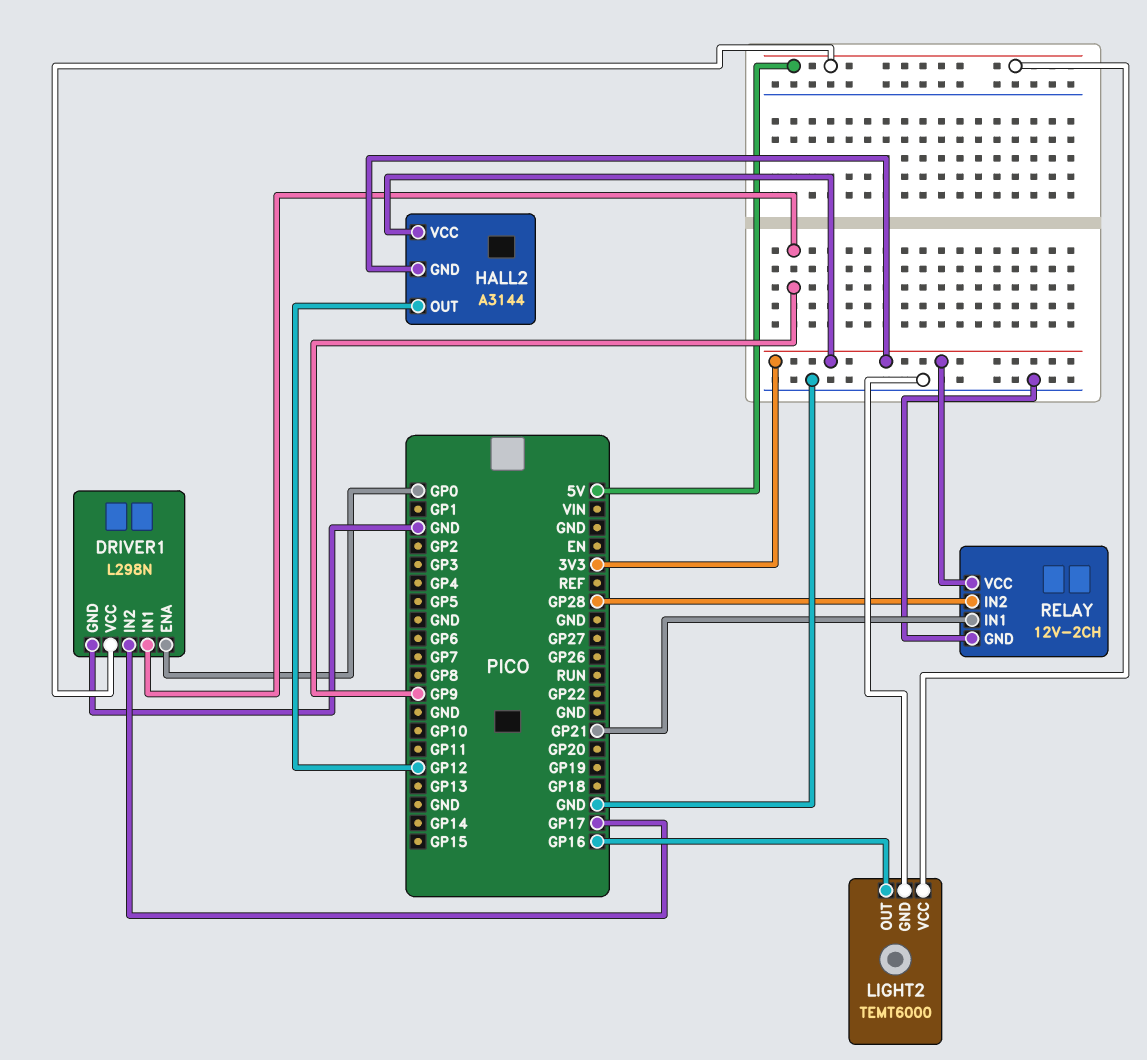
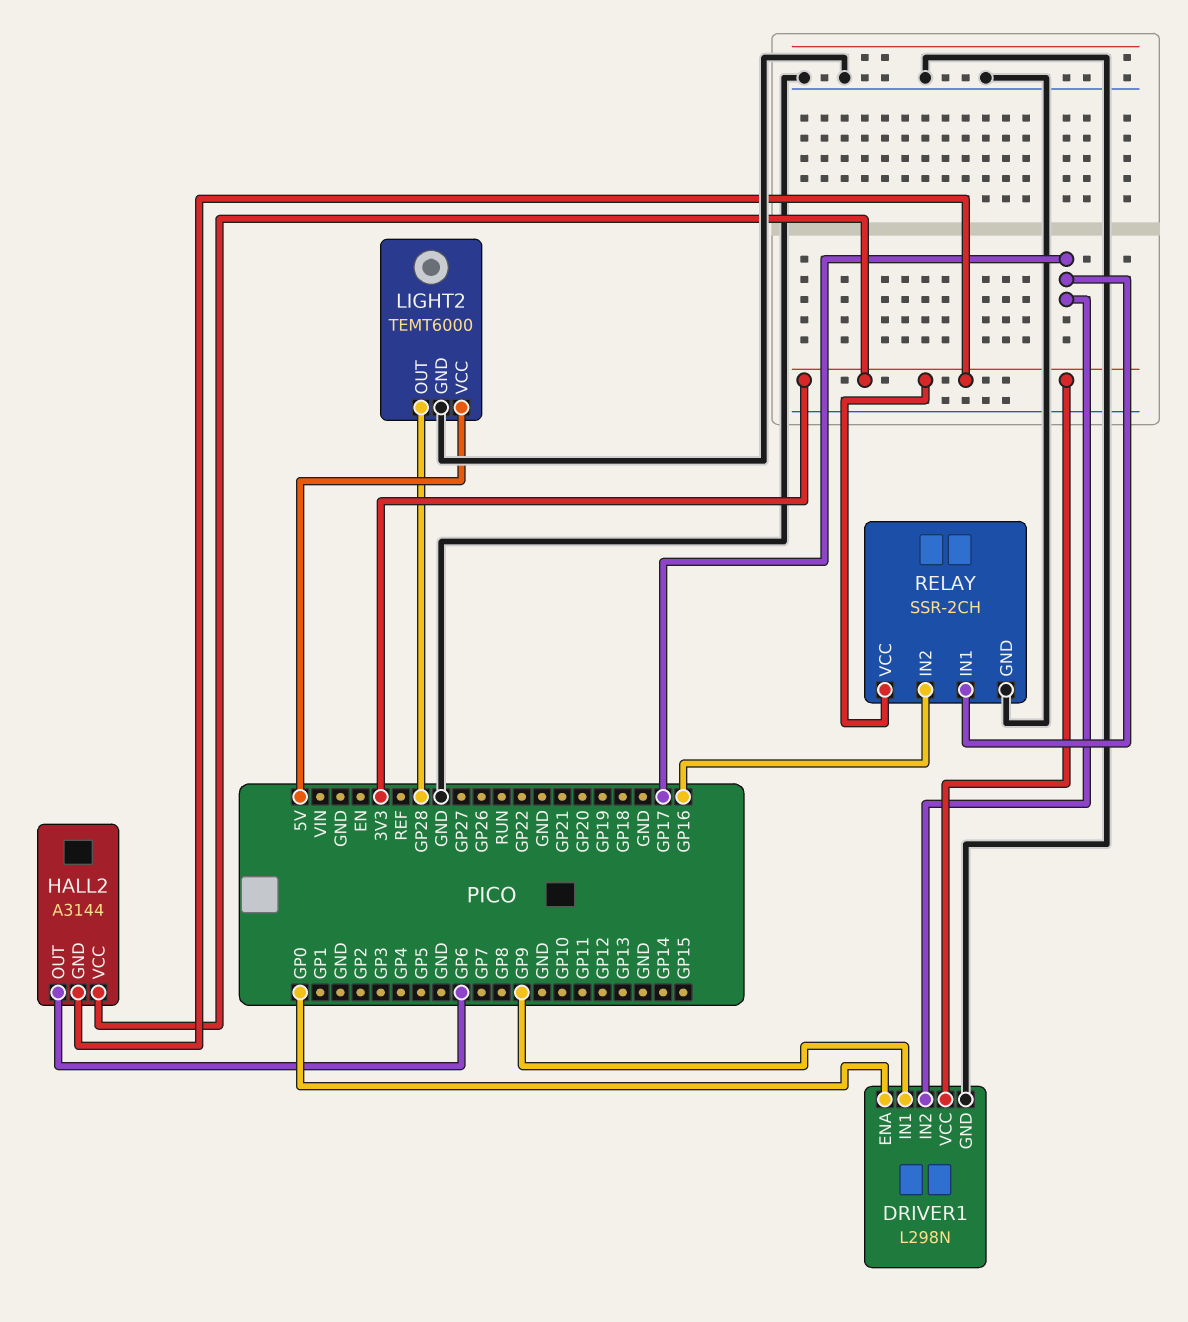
DRIVER1 pin VCC: 5V -> 3V3
HALL2 pin OUT: GP12 -> GP6
LIGHT2 pin OUT: GP16 -> GP28
RELAY: 12V-2CH -> SSR-2CH
RELAY pin IN1: GP21 -> GP17
RELAY pin IN2: GP28 -> GP16

